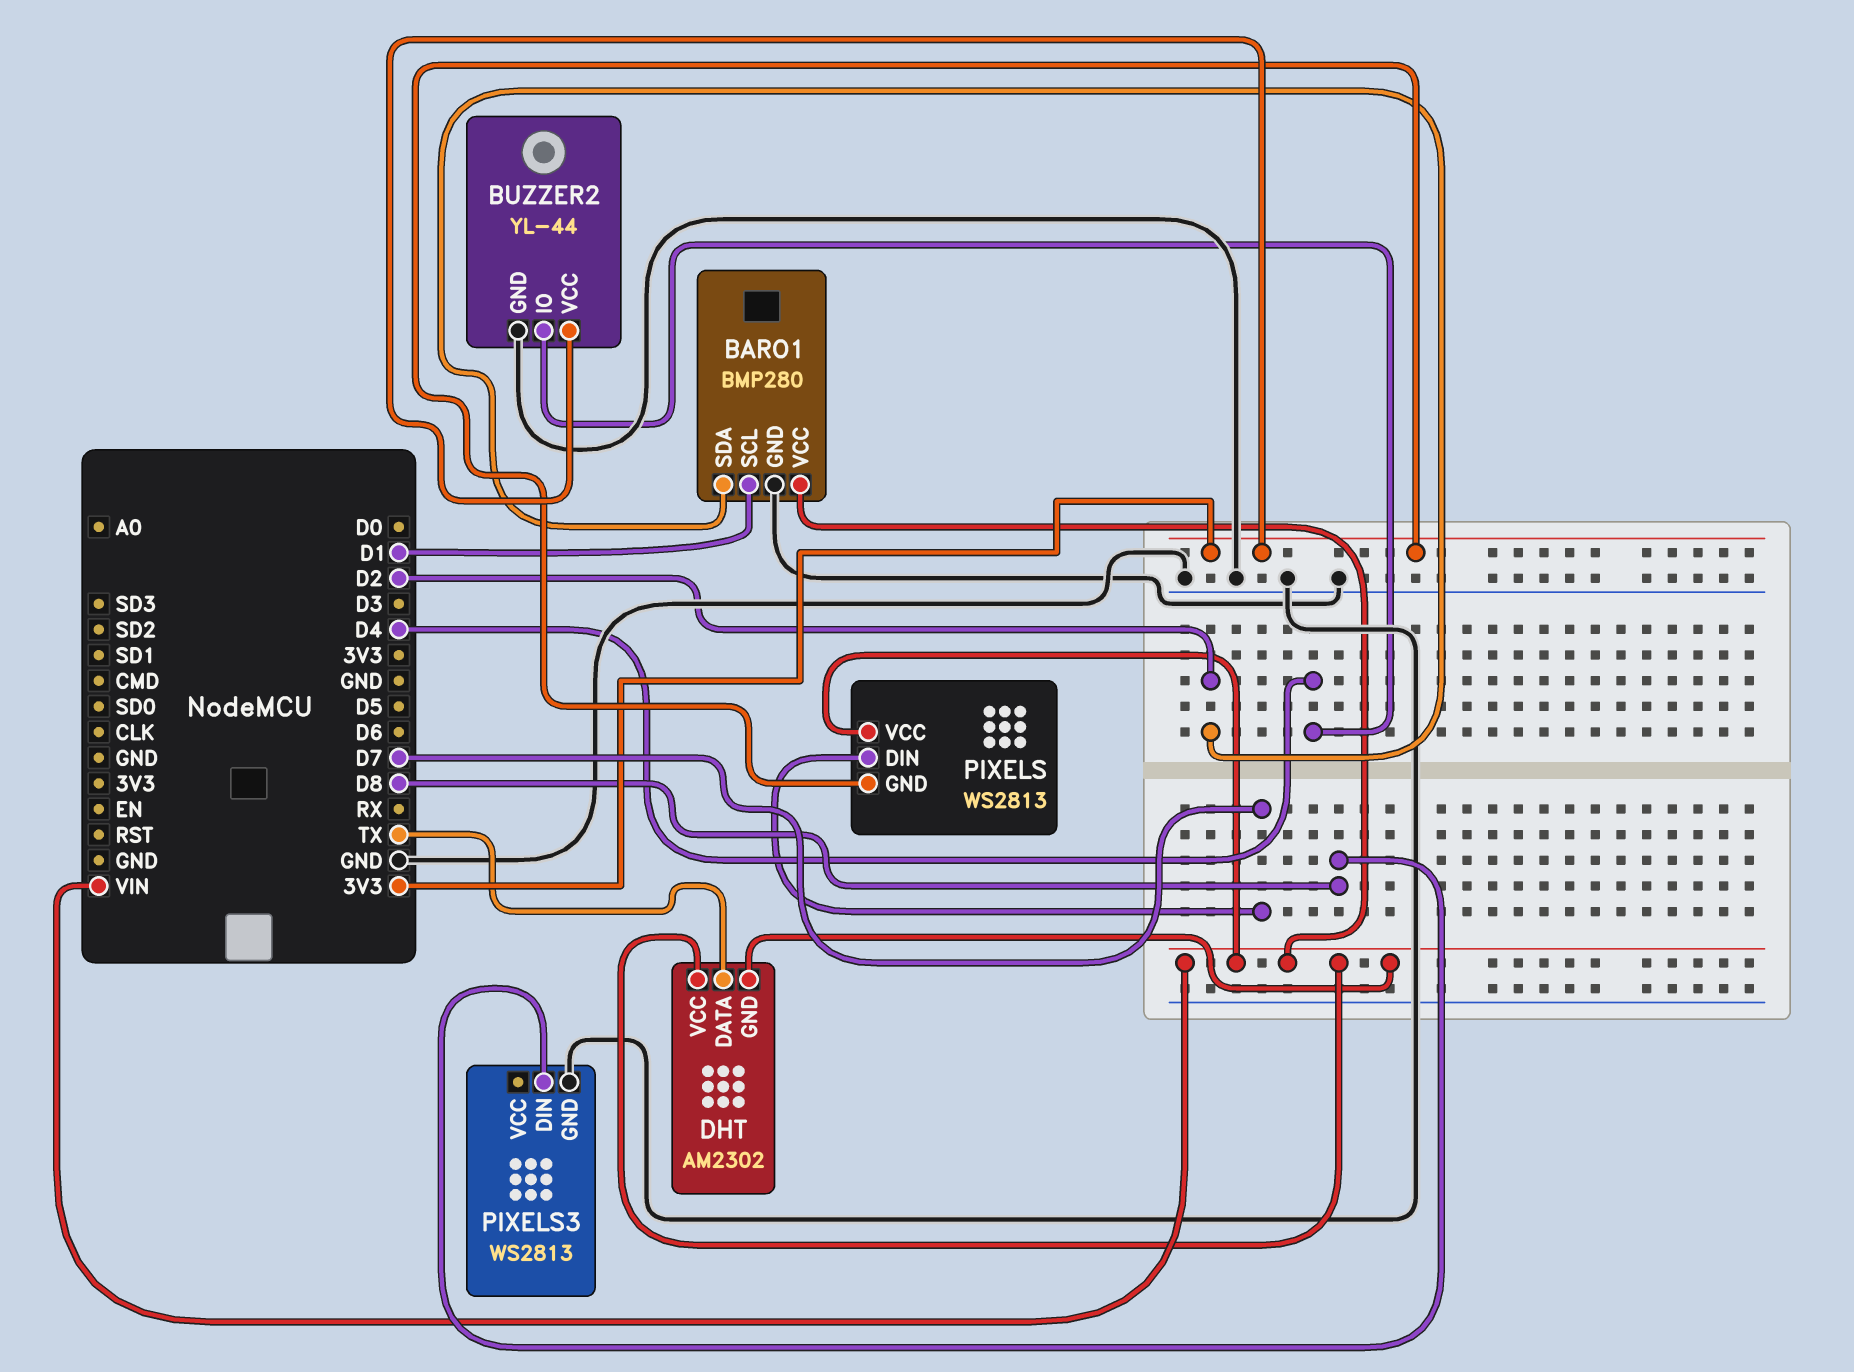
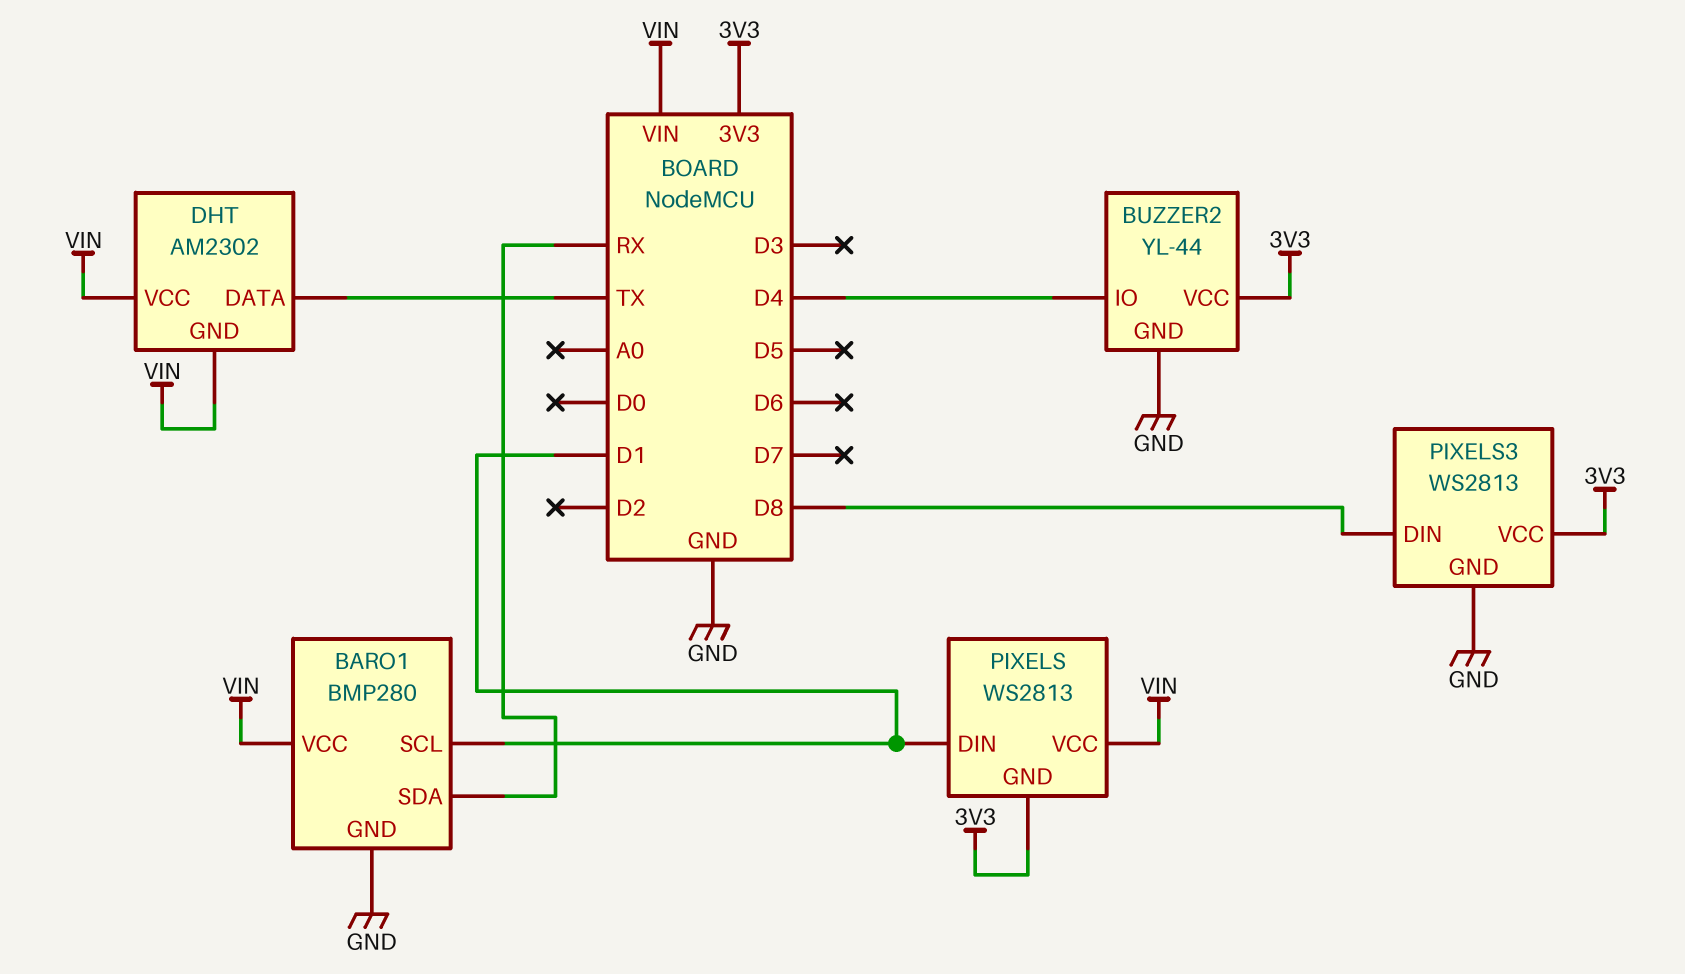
BARO1 pin SDA: D2 -> RX
PIXELS pin DIN: D7 -> D1
PIXELS3 pin VCC: none -> 3V3

